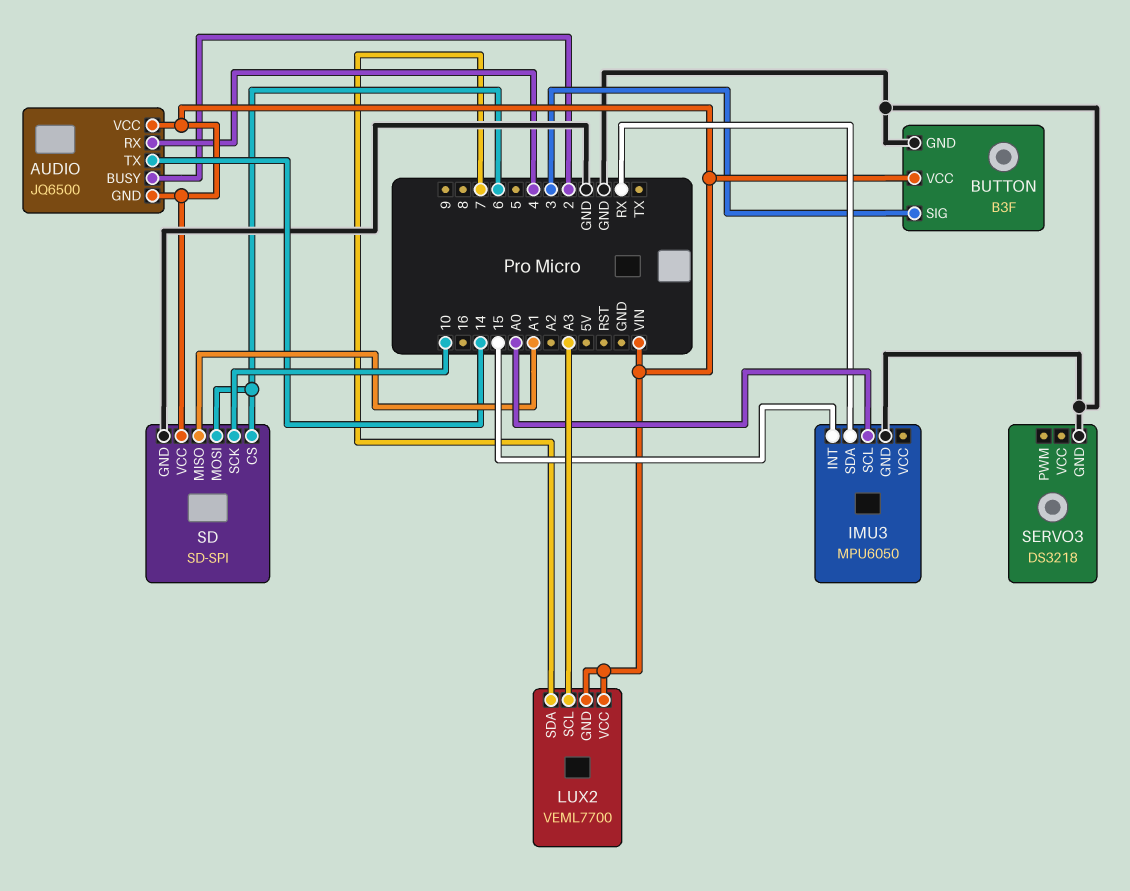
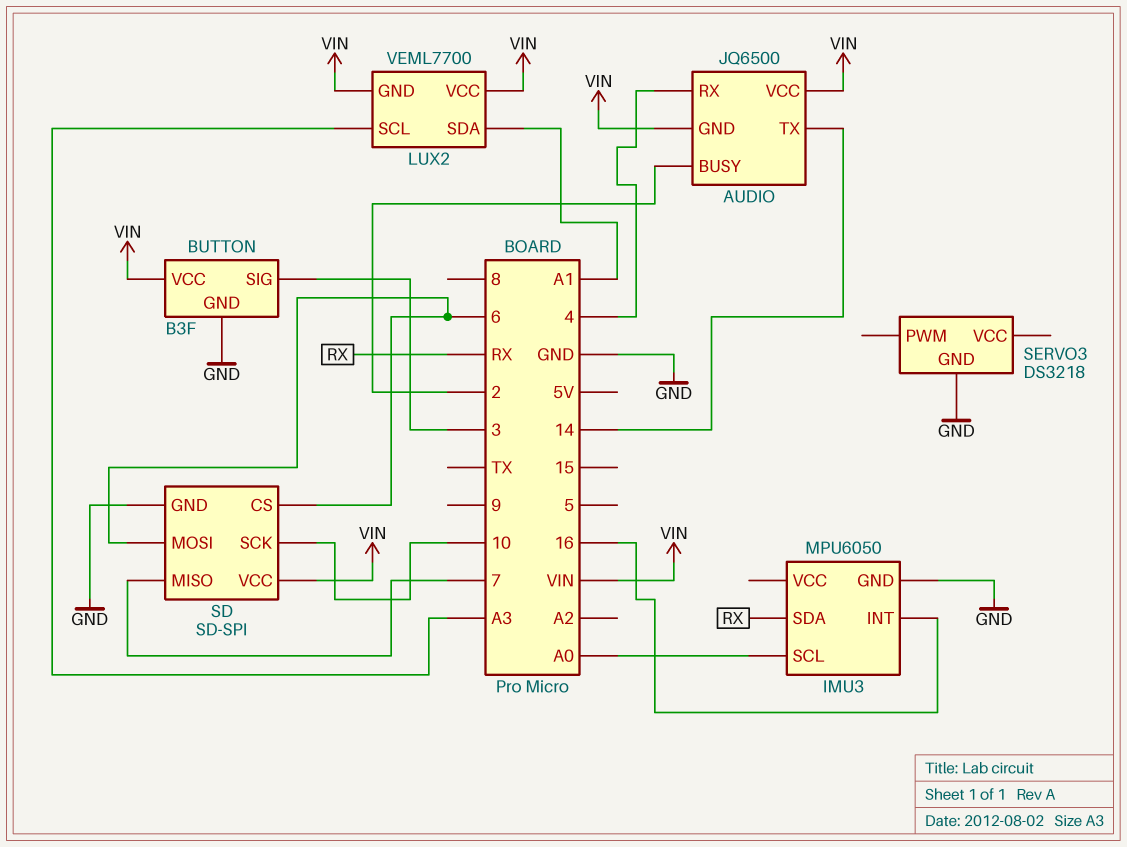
IMU3 pin INT: 15 -> 16
LUX2 pin SDA: 7 -> A1
SD pin MISO: A1 -> 7

